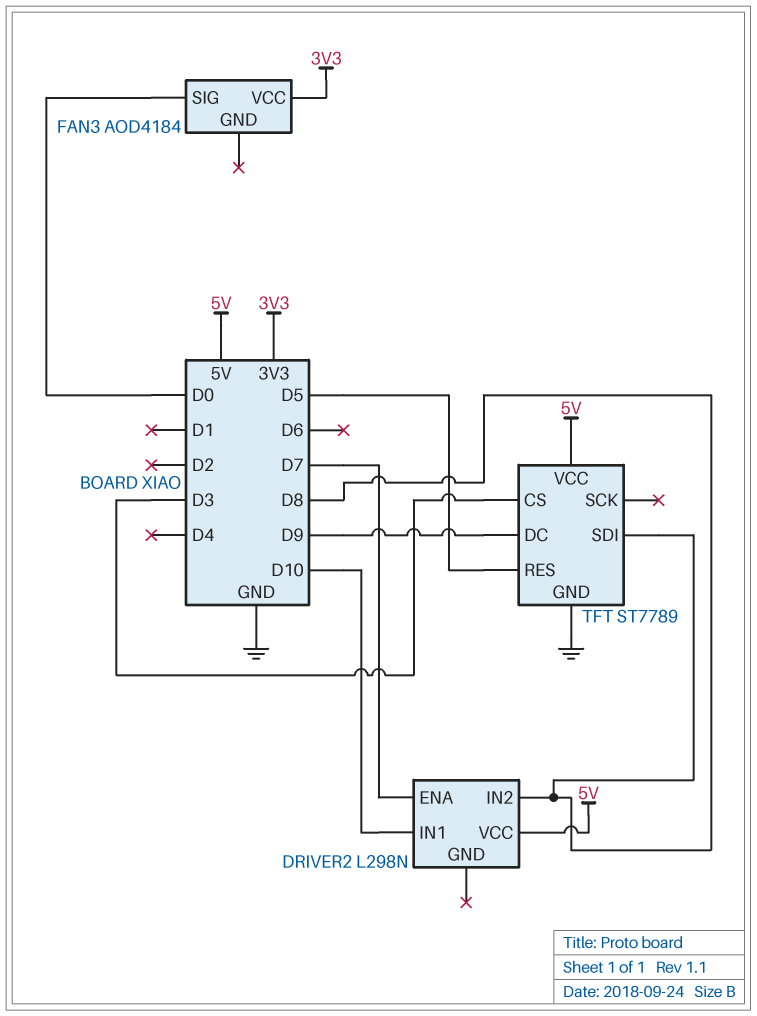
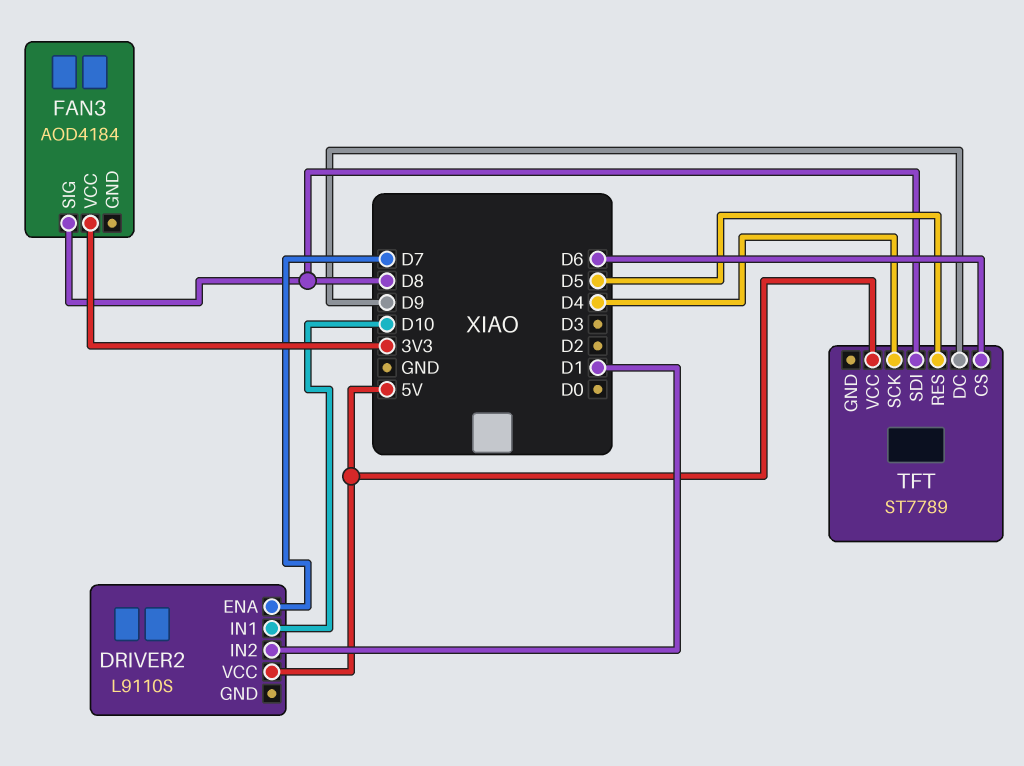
DRIVER2: L298N -> L9110S
DRIVER2 pin IN2: D8 -> D1
FAN3 pin SIG: D0 -> D8
TFT pin CS: D3 -> D6
TFT pin GND: GND -> none
TFT pin SCK: none -> D4

